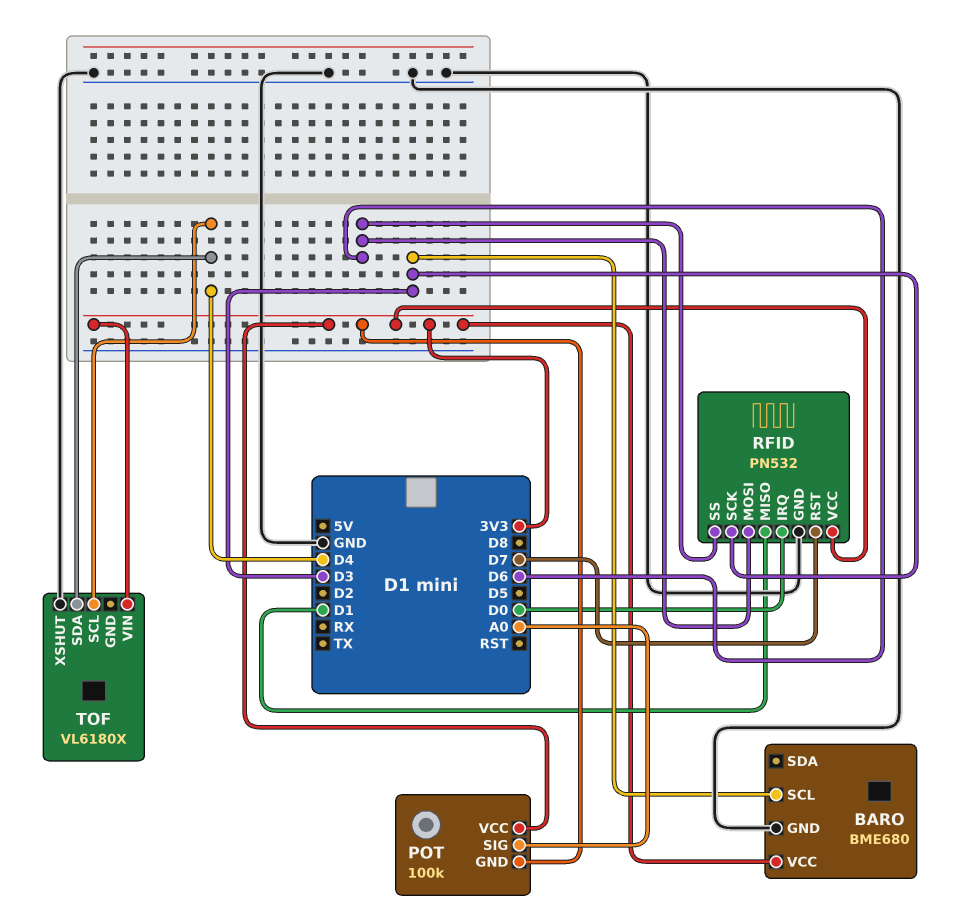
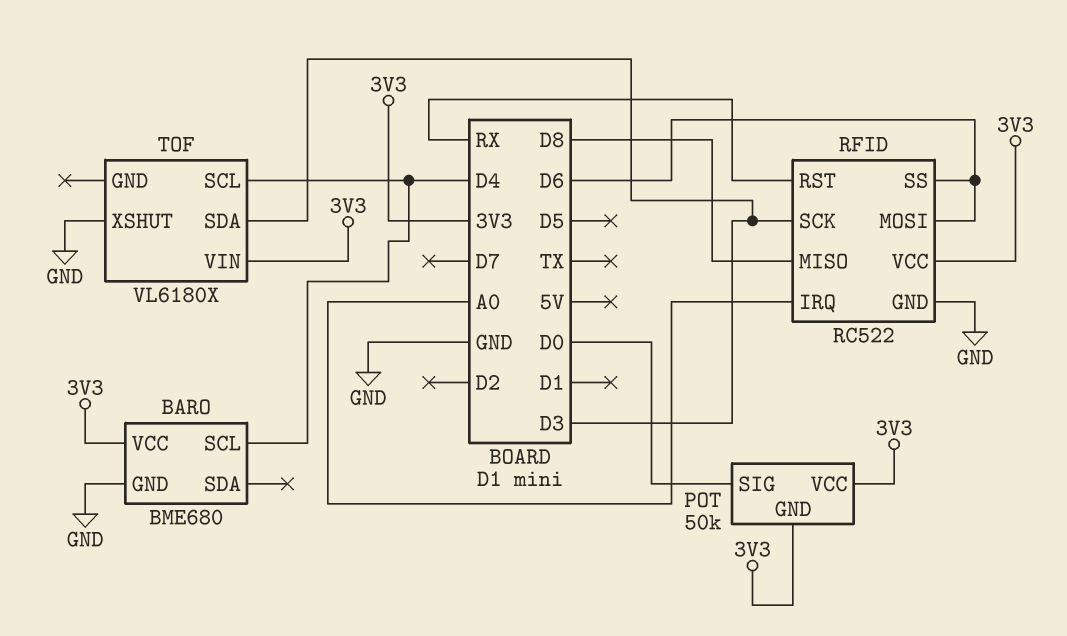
BARO pin SCL: D3 -> D4
POT: 100k -> 50k
POT pin SIG: A0 -> D0
RFID: PN532 -> RC522
RFID pin IRQ: D0 -> A0
RFID pin MISO: D1 -> D8
RFID pin RST: D7 -> RX
TOF pin SDA: D4 -> D3

